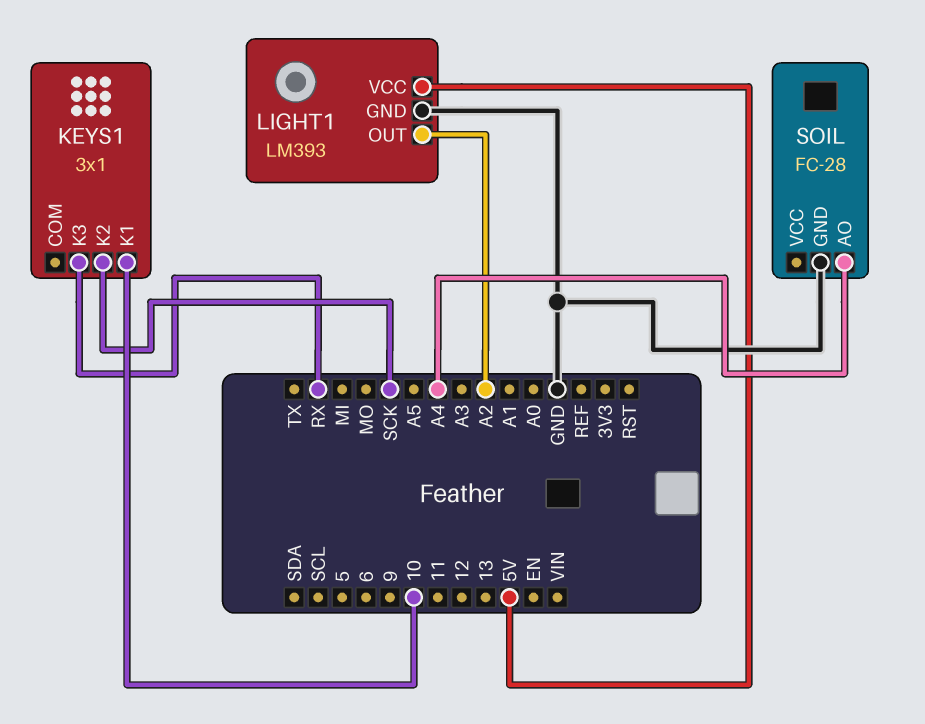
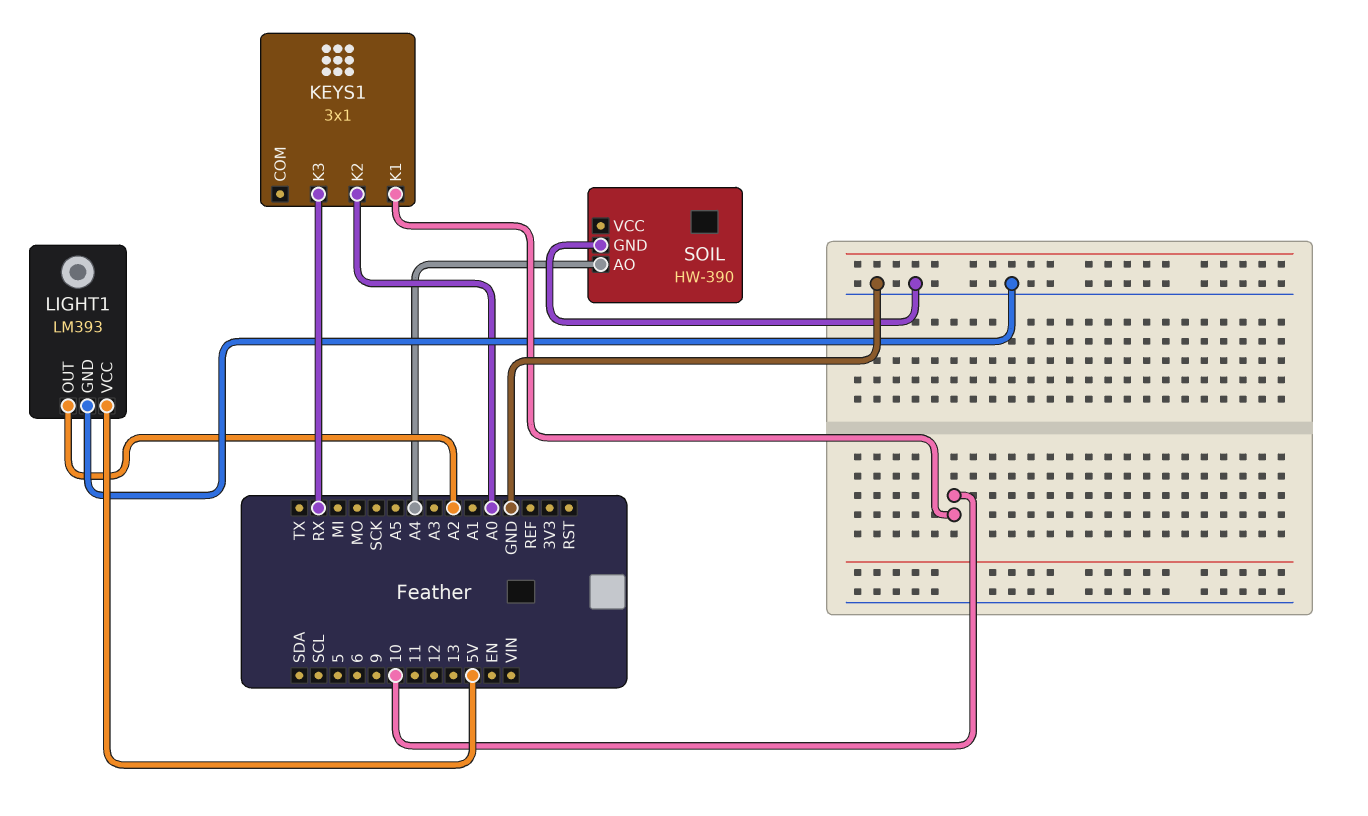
KEYS1 pin K2: SCK -> A0
SOIL: FC-28 -> HW-390

